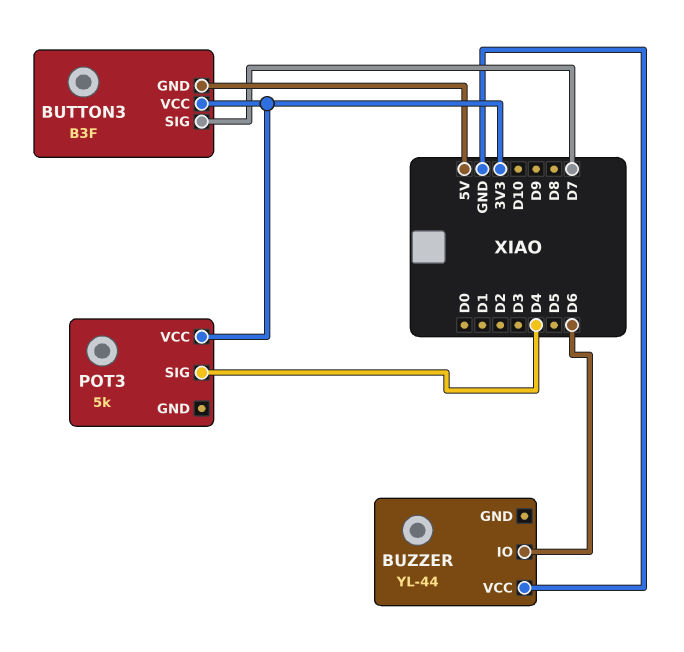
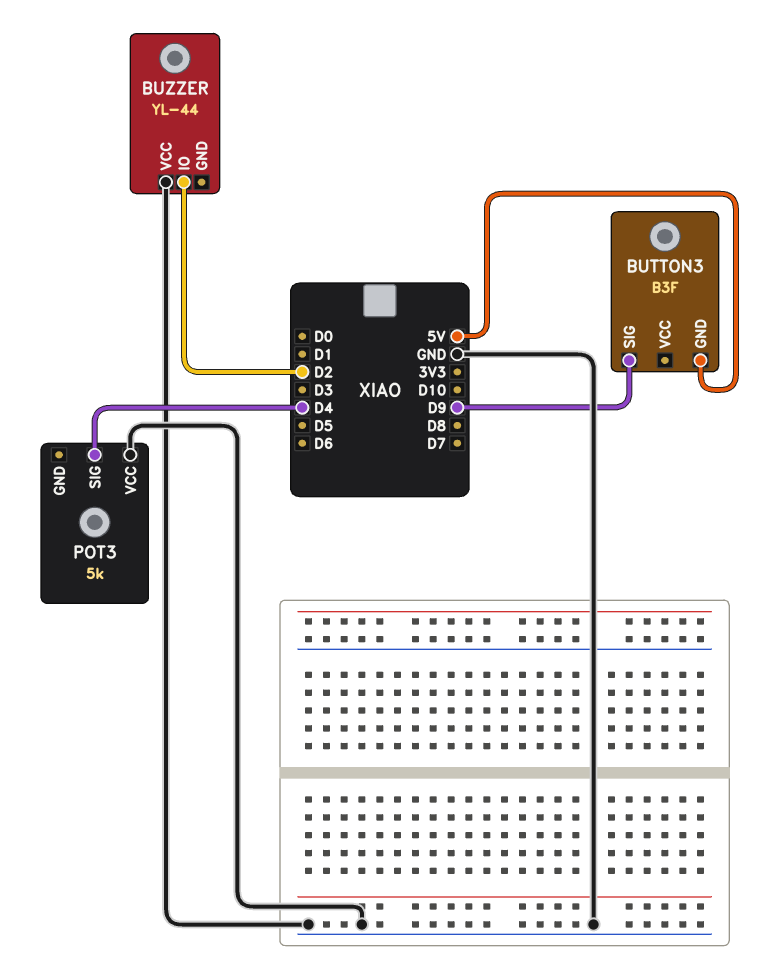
BUTTON3 pin SIG: D7 -> D9
BUTTON3 pin VCC: 3V3 -> none
BUZZER pin IO: D6 -> D2
POT3 pin VCC: 3V3 -> GND

